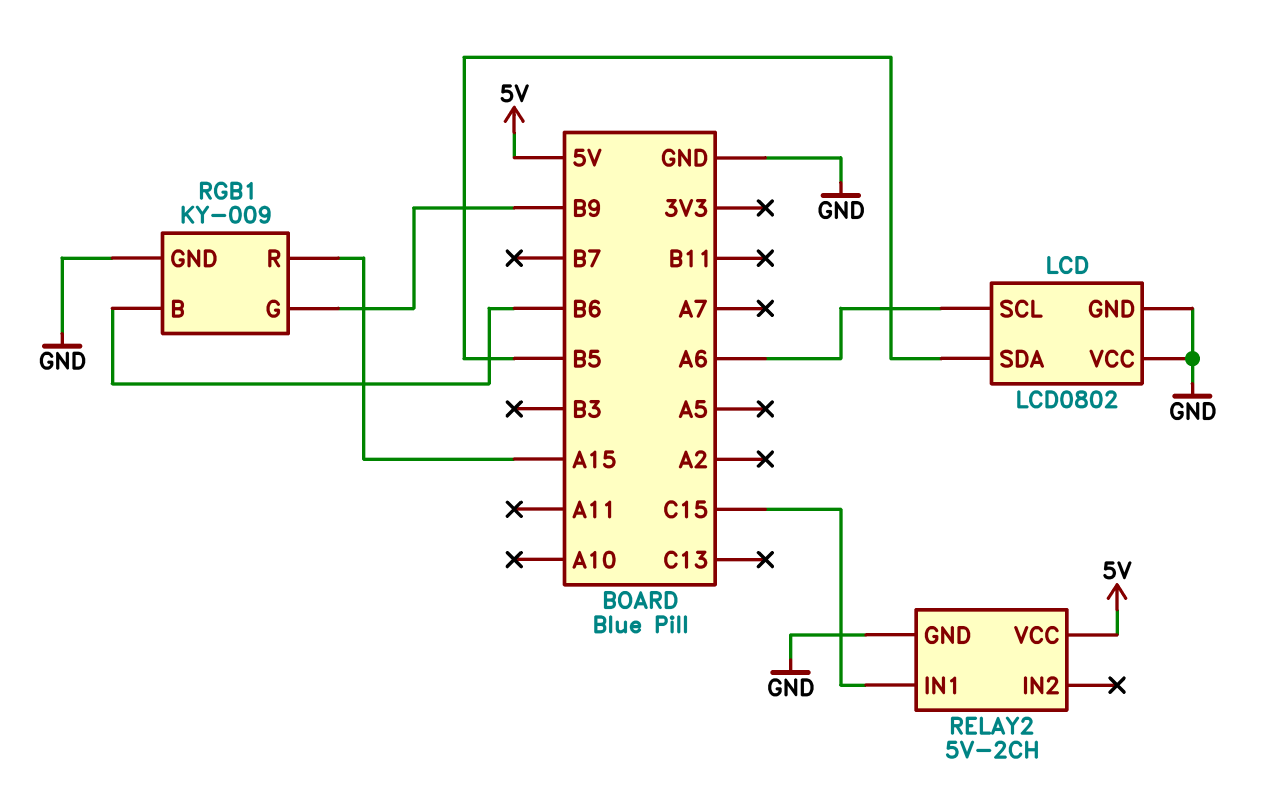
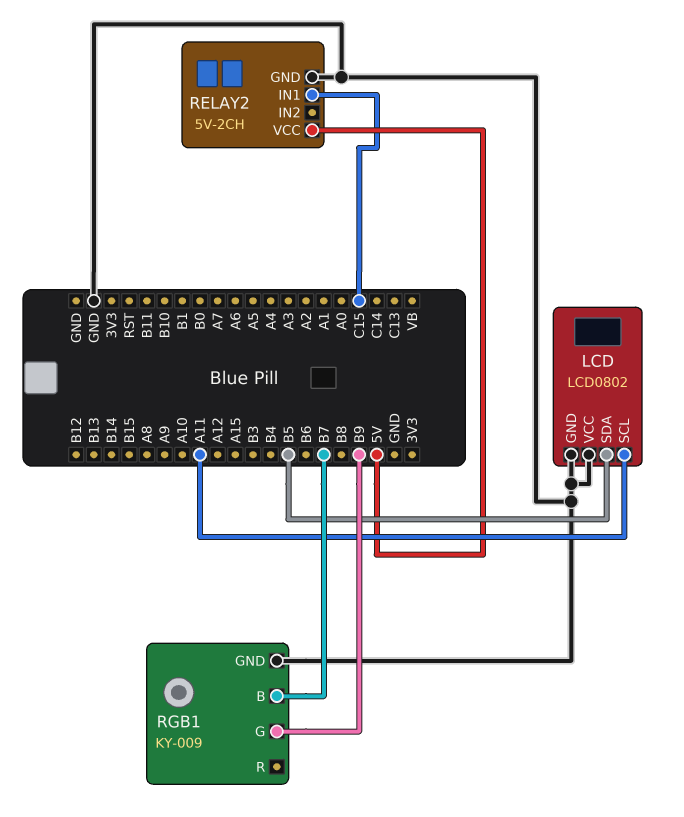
LCD pin SCL: A6 -> A11
RGB1 pin B: B6 -> B7
RGB1 pin R: A15 -> none

